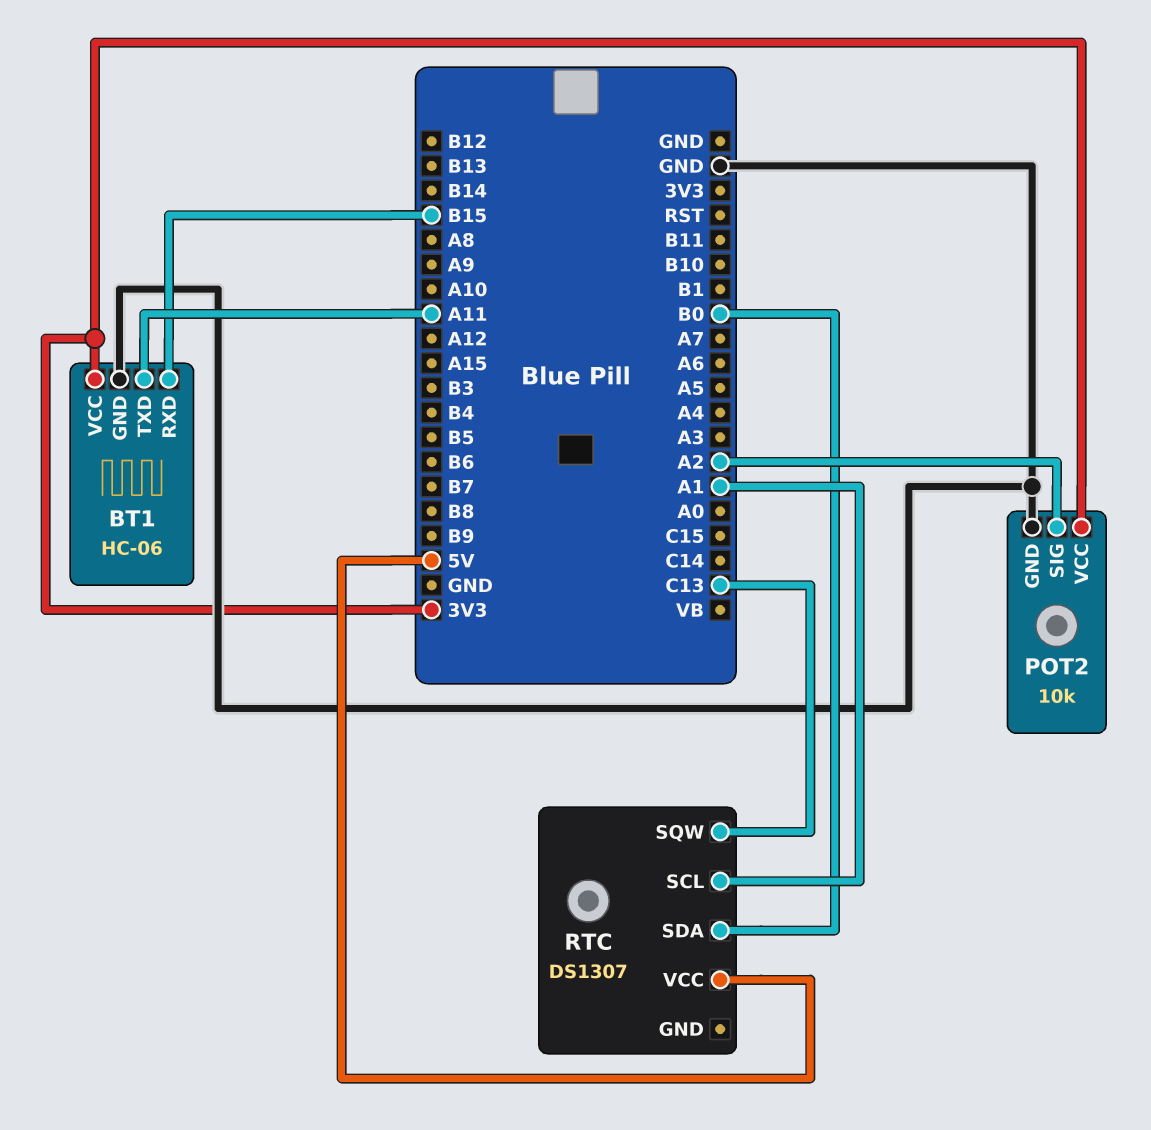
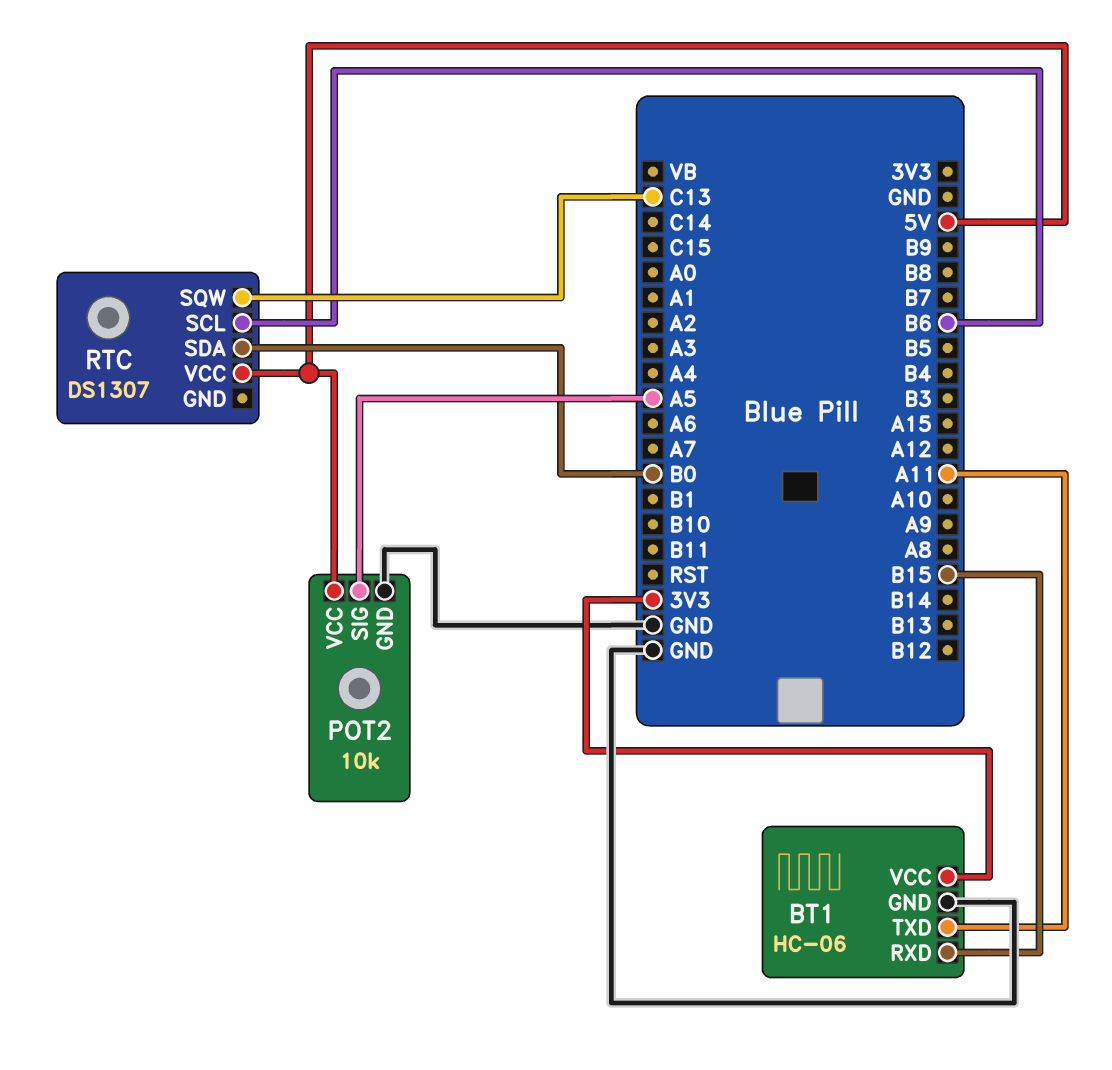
POT2 pin SIG: A2 -> A5
POT2 pin VCC: 3V3 -> 5V
RTC pin SCL: A1 -> B6

